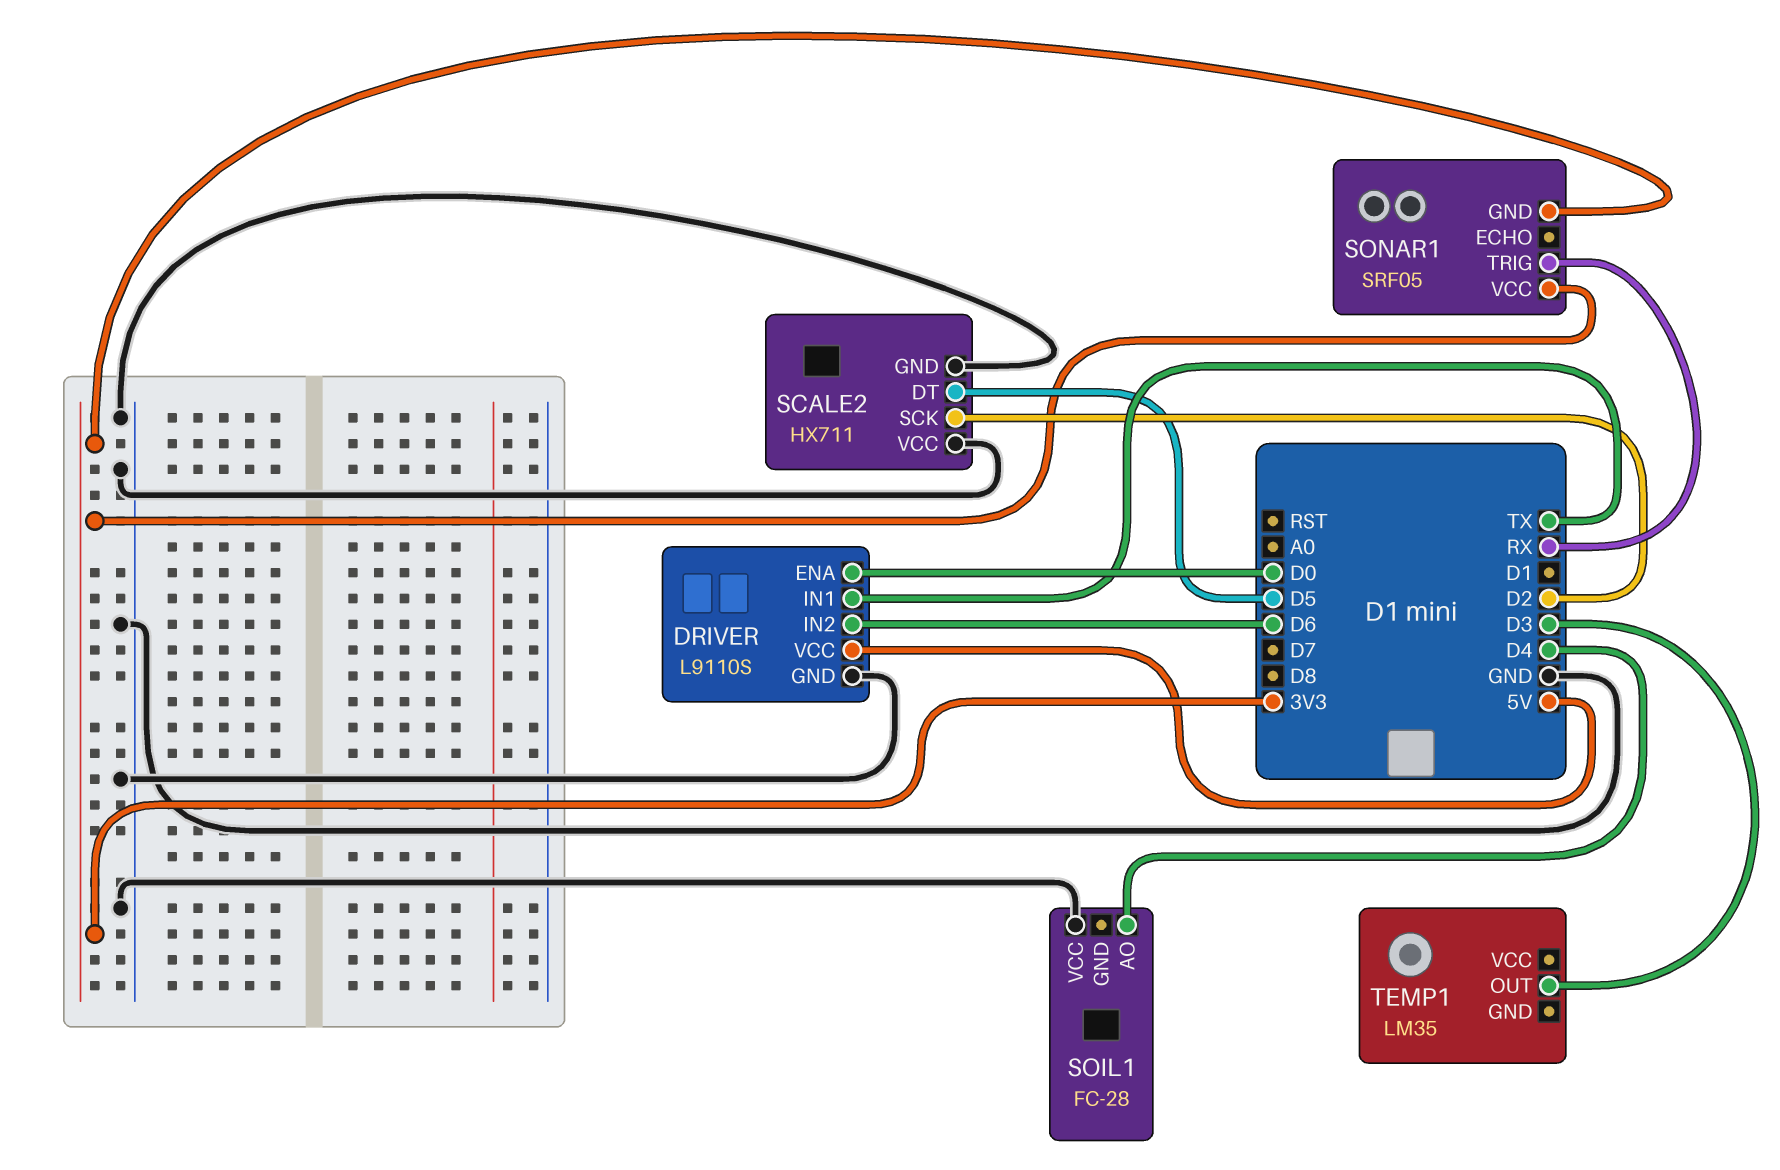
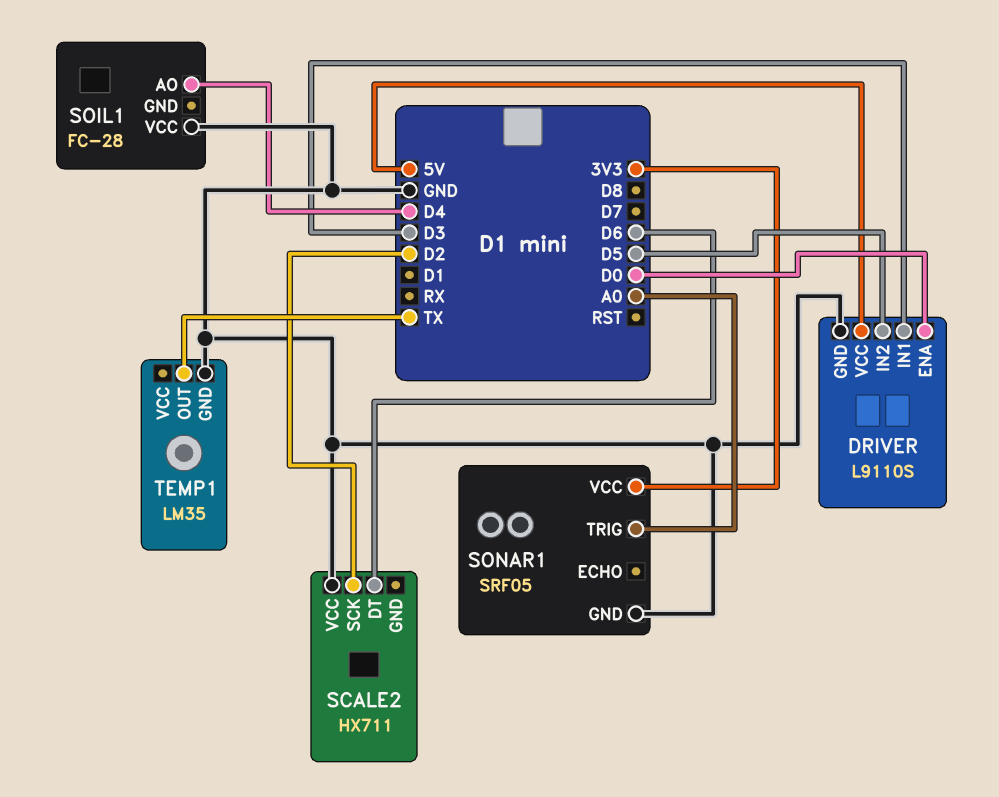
DRIVER pin IN1: TX -> D3
DRIVER pin IN2: D6 -> D5
SCALE2 pin DT: D5 -> D6
SCALE2 pin GND: GND -> none
SONAR1 pin GND: 3V3 -> GND
SONAR1 pin TRIG: RX -> A0
TEMP1 pin GND: none -> GND
TEMP1 pin OUT: D3 -> TX

